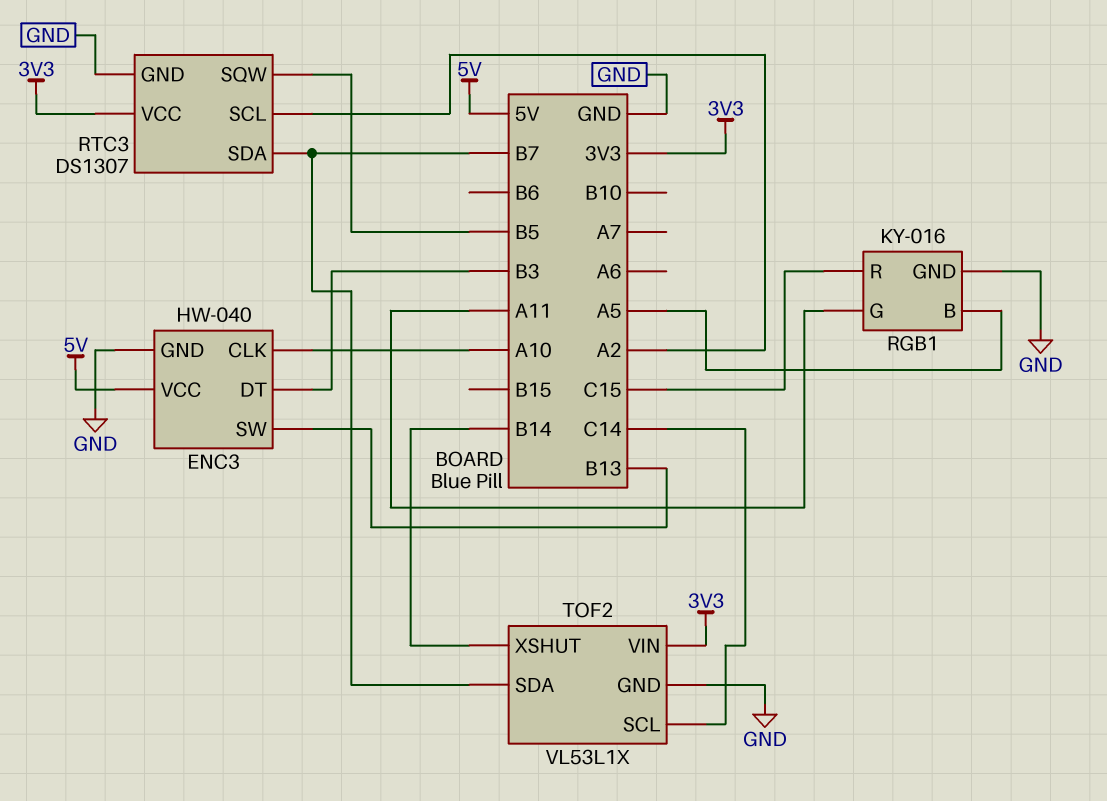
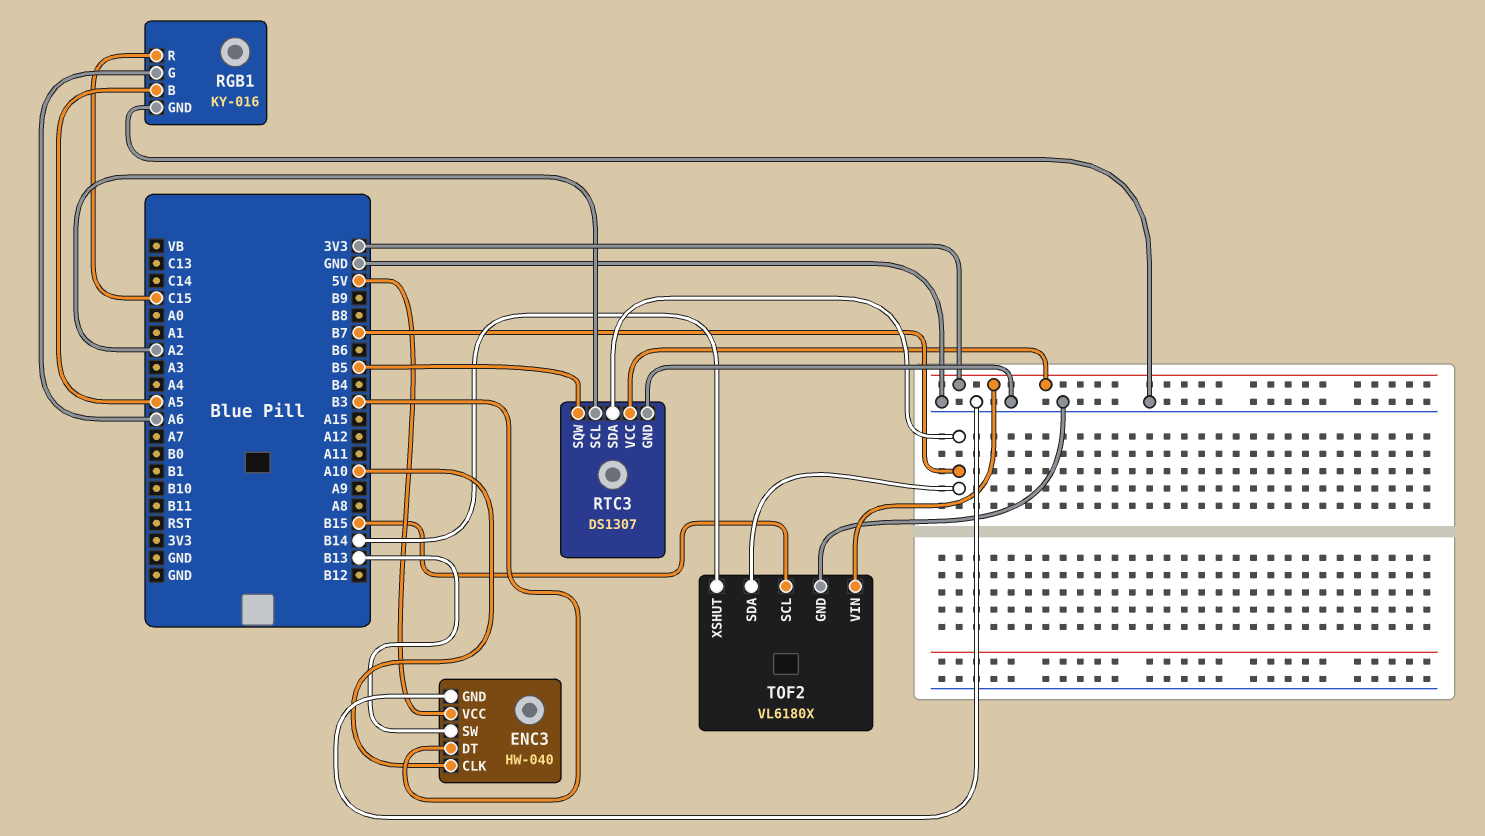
RGB1 pin G: A11 -> A6
TOF2: VL53L1X -> VL6180X
TOF2 pin SCL: C14 -> B15

